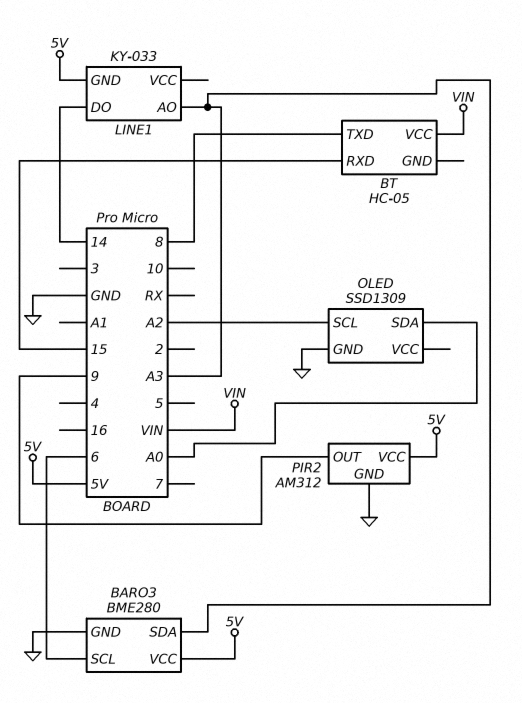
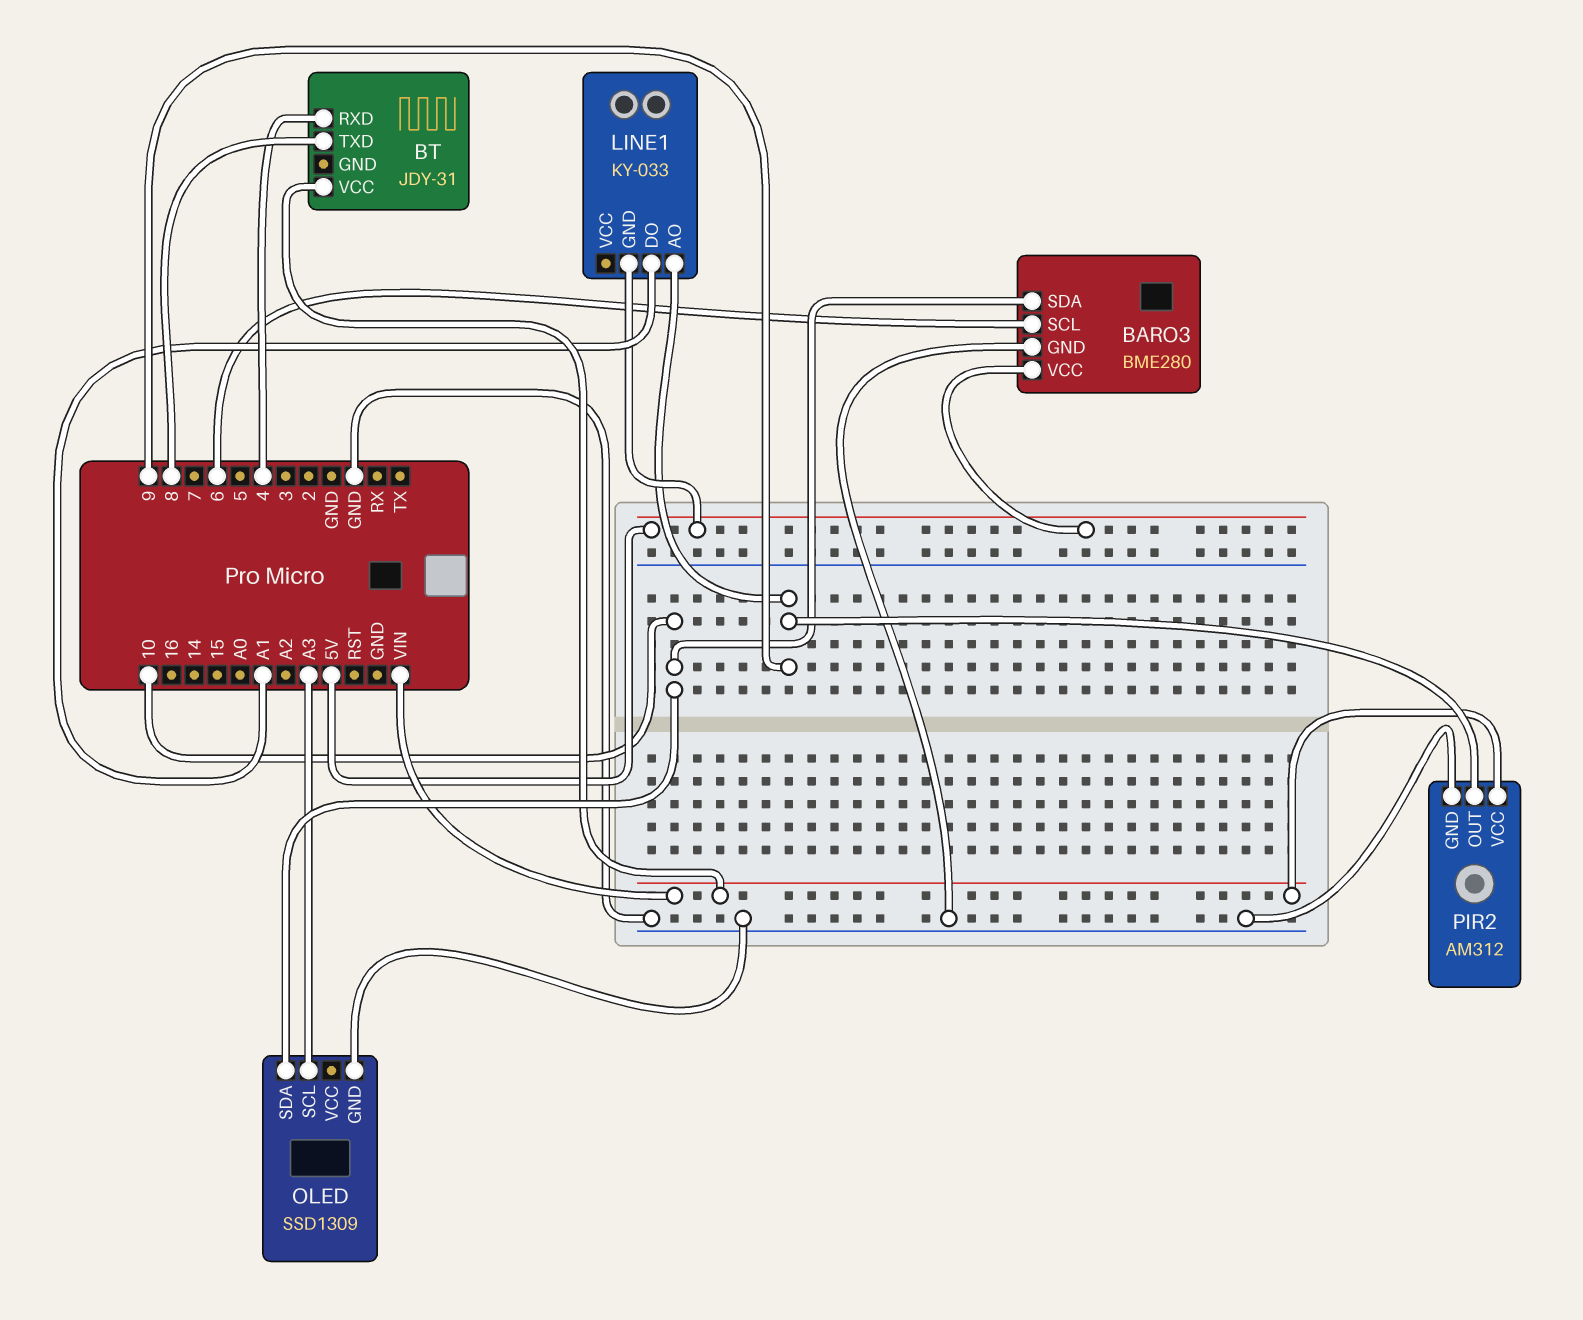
BARO3 pin SDA: A3 -> 10
BT: HC-05 -> JDY-31
BT pin RXD: 15 -> 4
LINE1 pin AO: A3 -> 9
LINE1 pin DO: 14 -> A1
OLED pin SCL: A2 -> A3
OLED pin SDA: A0 -> 10
PIR2 pin VCC: 5V -> VIN

